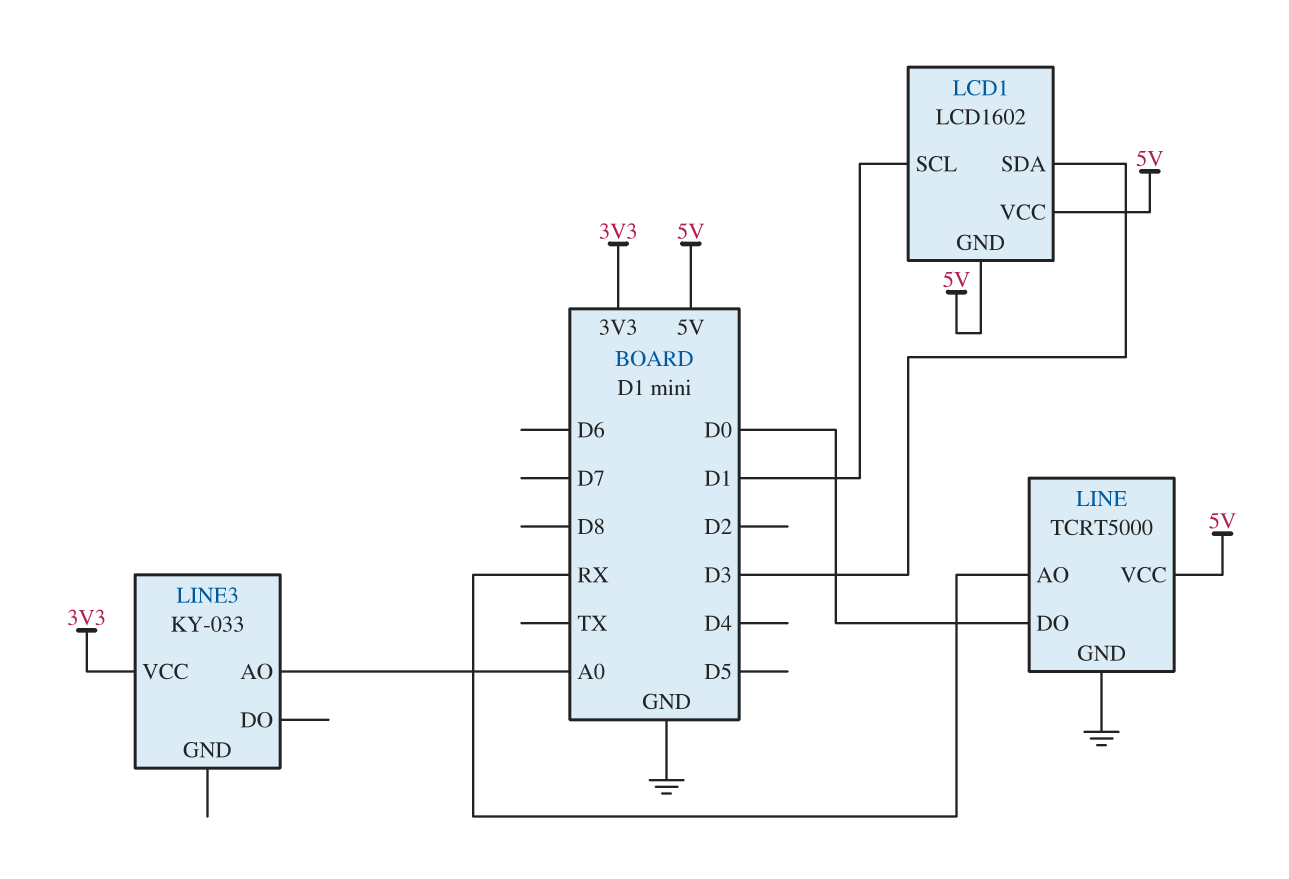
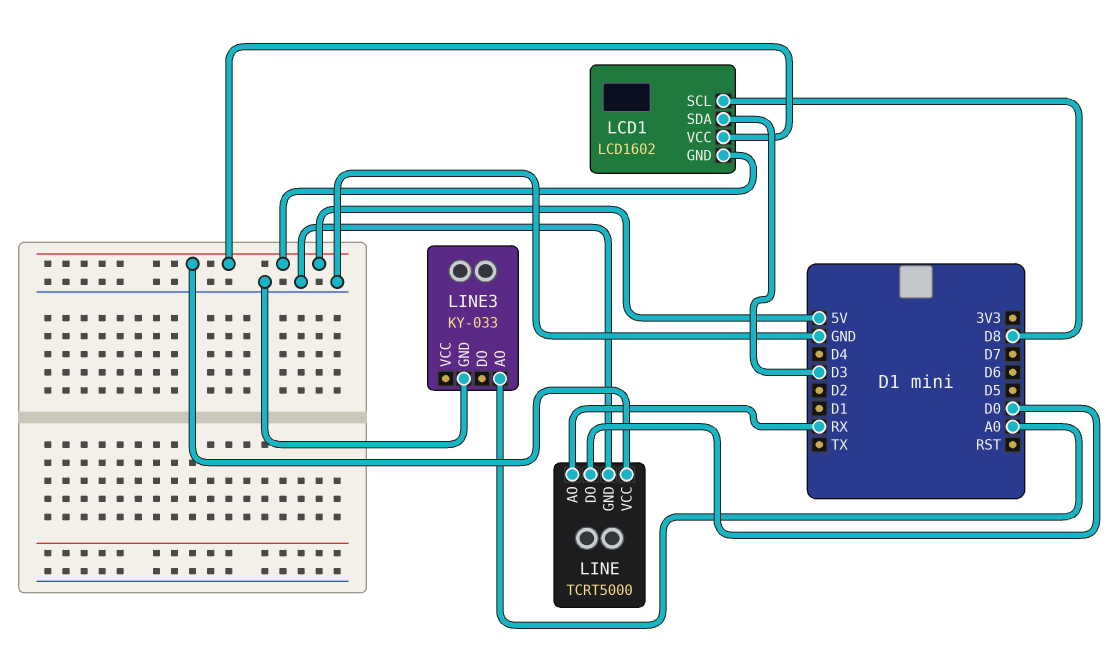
LCD1 pin SCL: D1 -> D8
LINE3 pin GND: none -> GND
LINE3 pin VCC: 3V3 -> none

